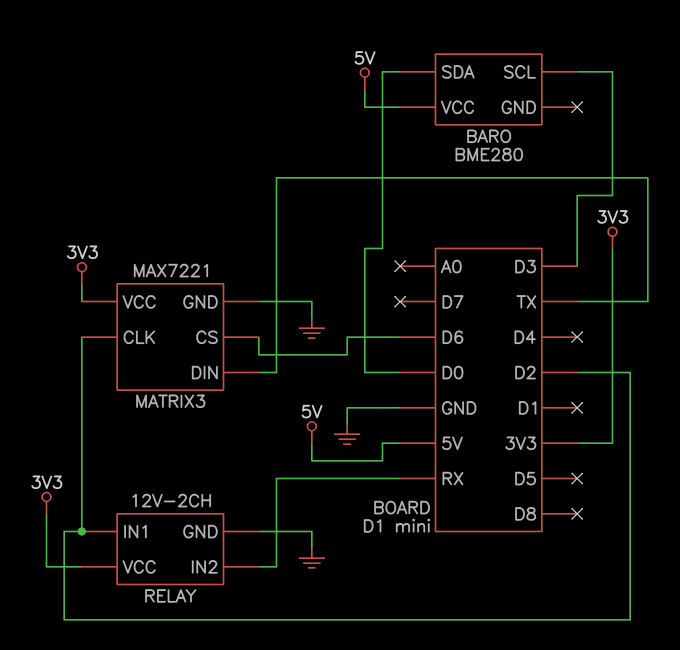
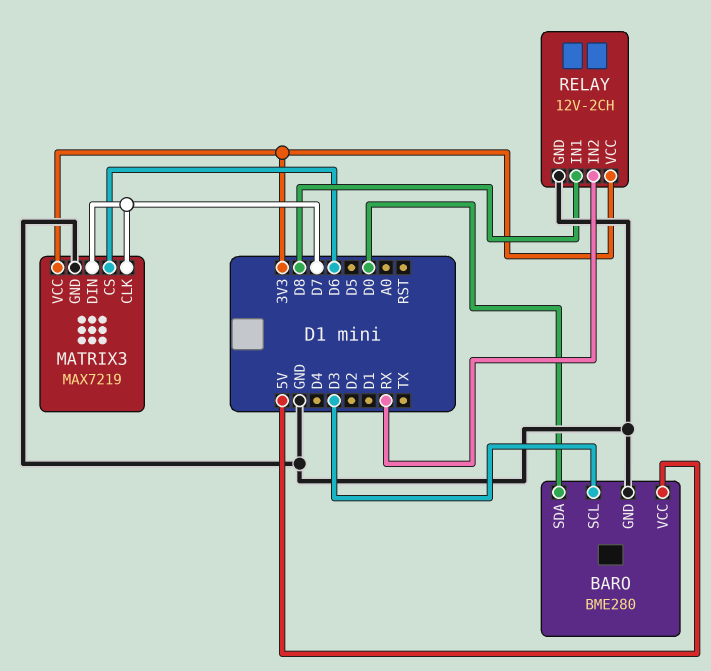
BARO pin GND: none -> GND
MATRIX3: MAX7221 -> MAX7219
MATRIX3 pin CLK: D2 -> D7
MATRIX3 pin DIN: TX -> D7
RELAY pin IN1: D2 -> D8

